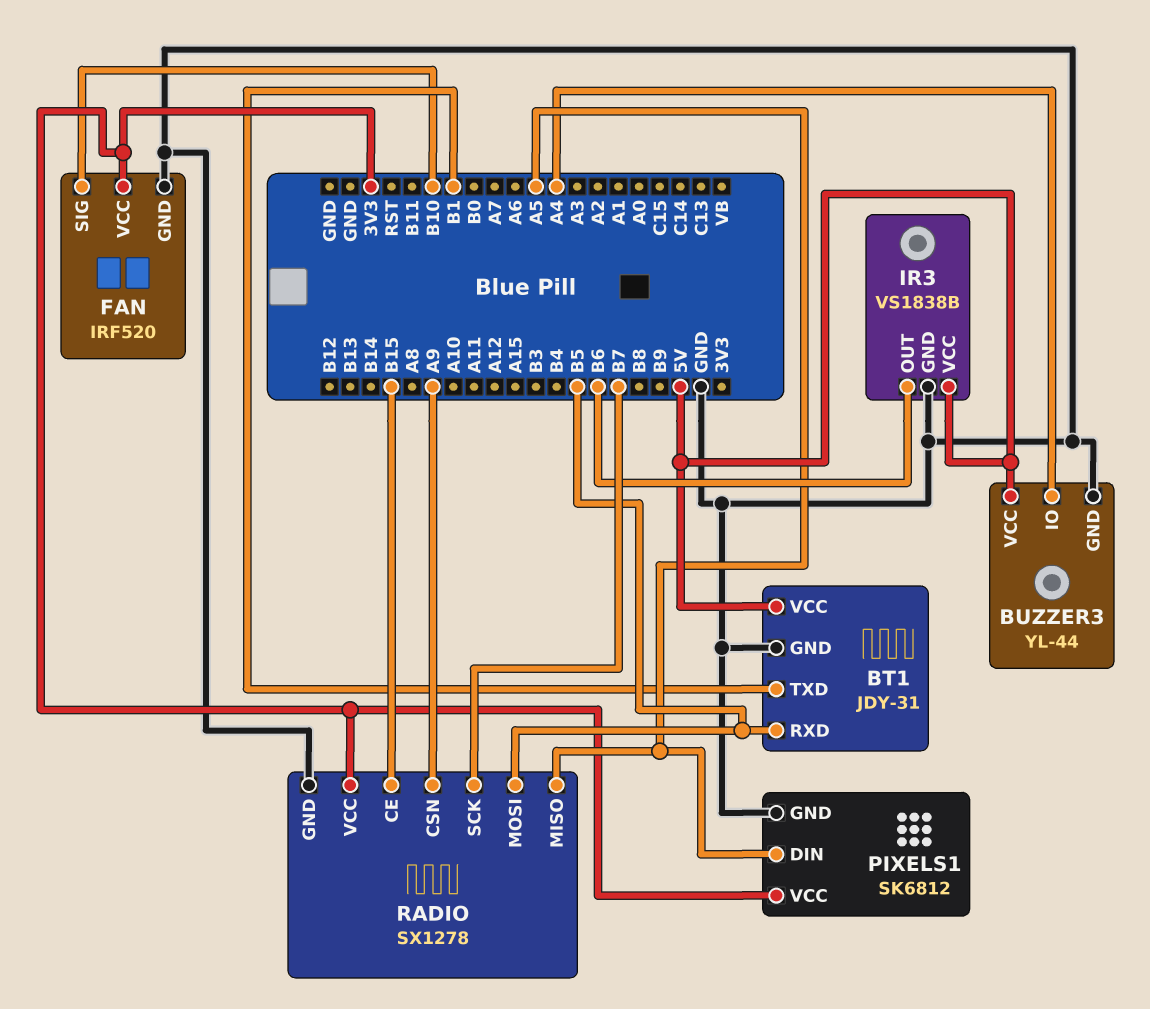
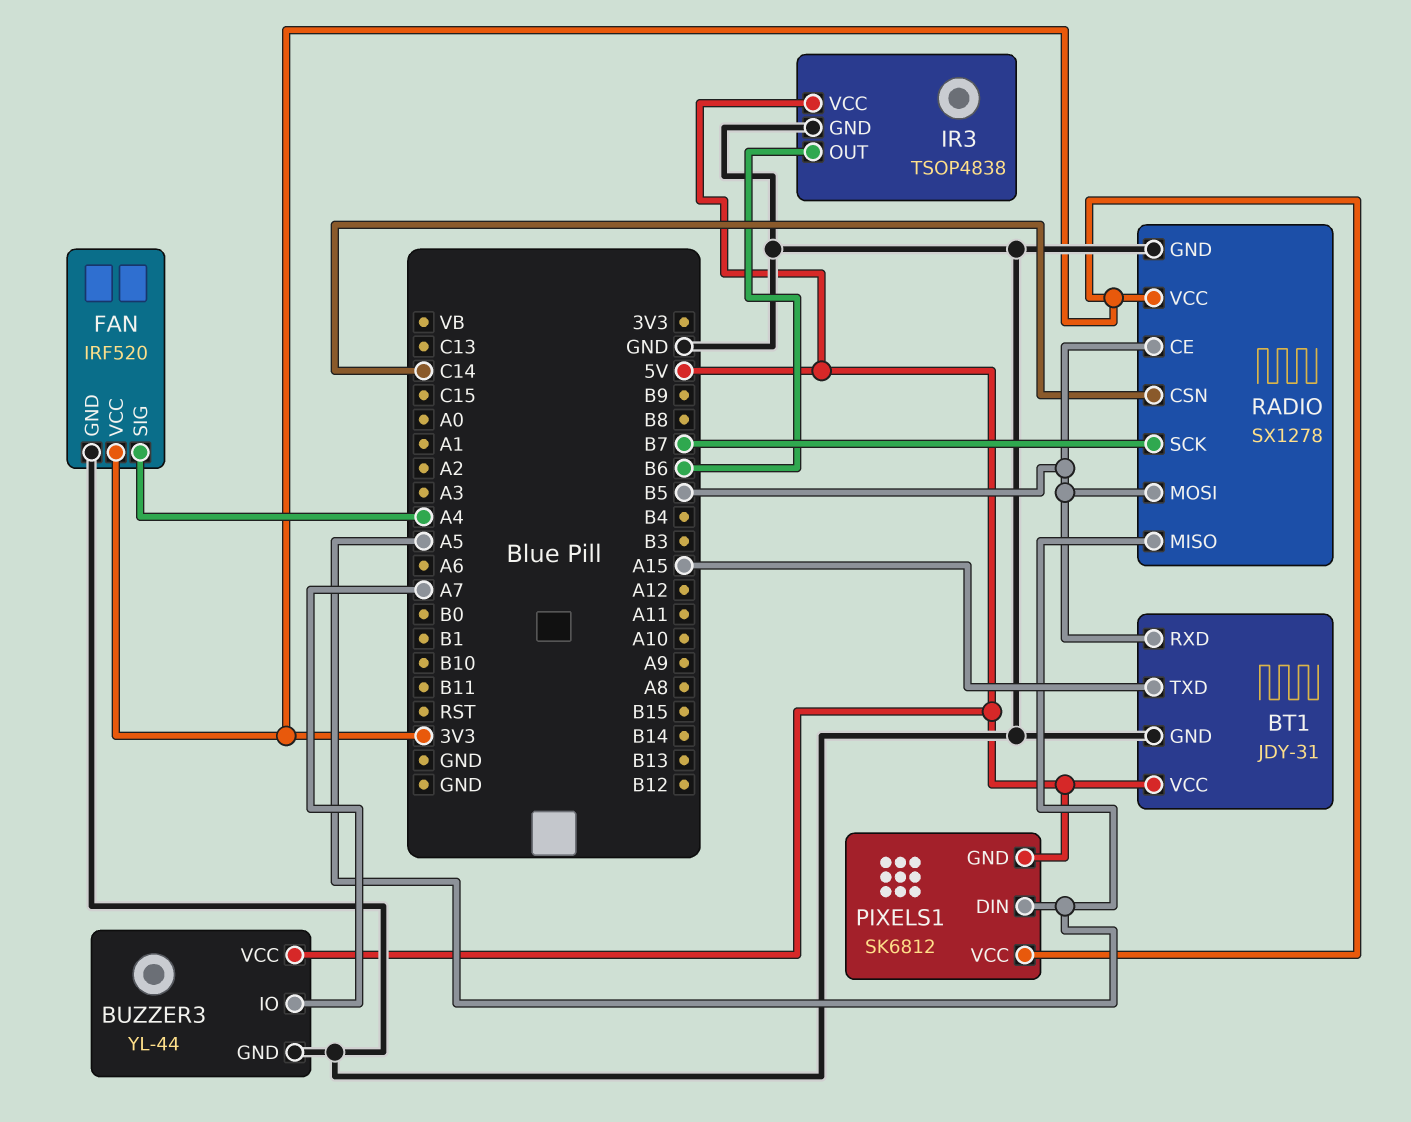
BT1 pin TXD: B1 -> A15
BUZZER3 pin IO: A4 -> A7
FAN pin SIG: B10 -> A4
IR3: VS1838B -> TSOP4838
PIXELS1 pin GND: GND -> 5V
RADIO pin CE: B15 -> B5
RADIO pin CSN: A9 -> C14

